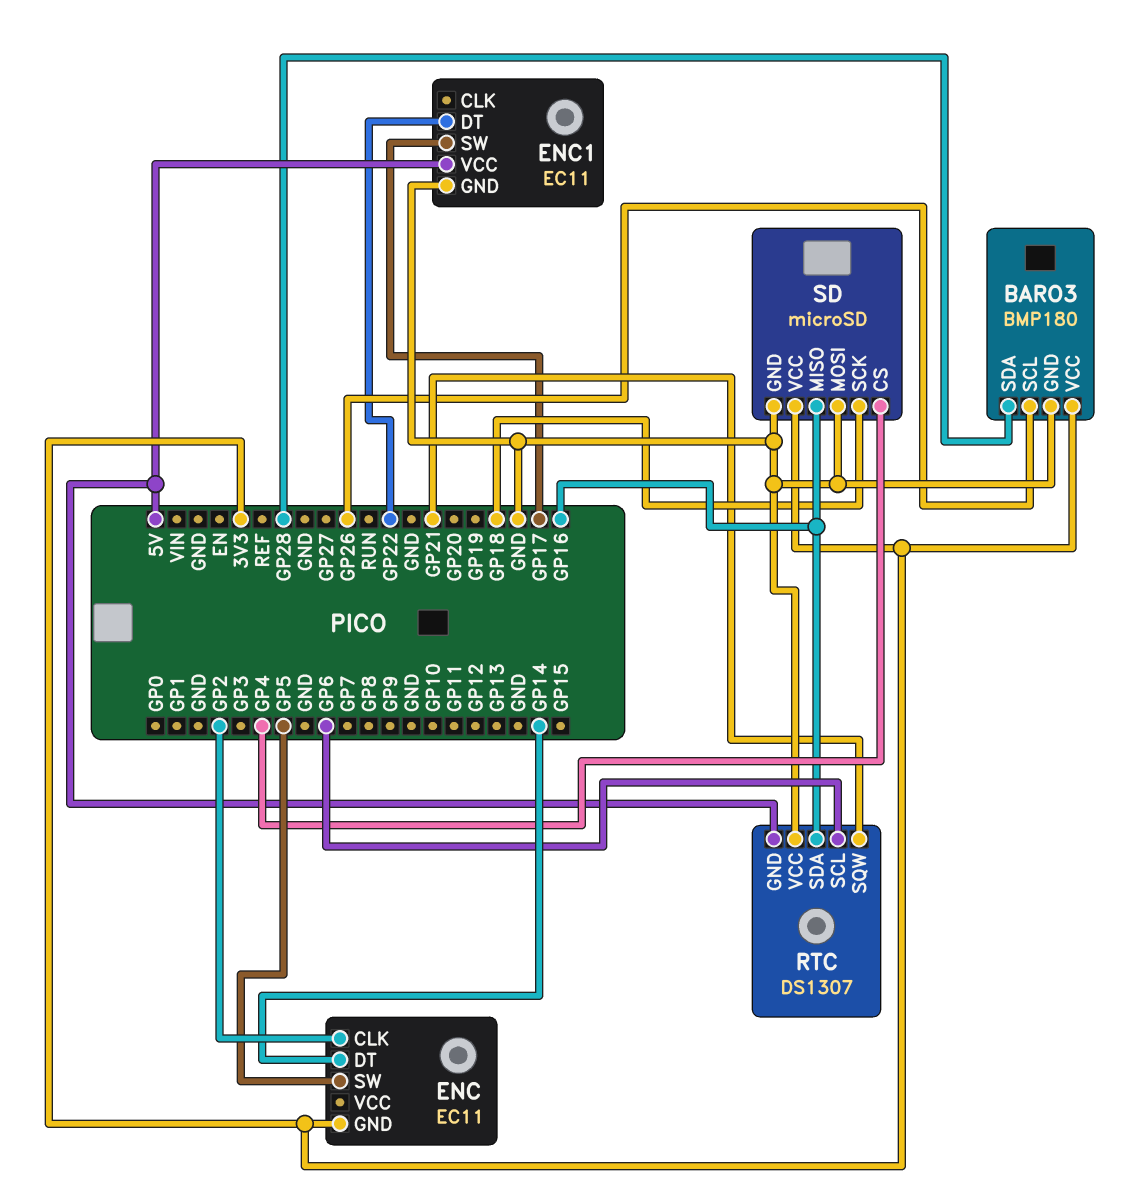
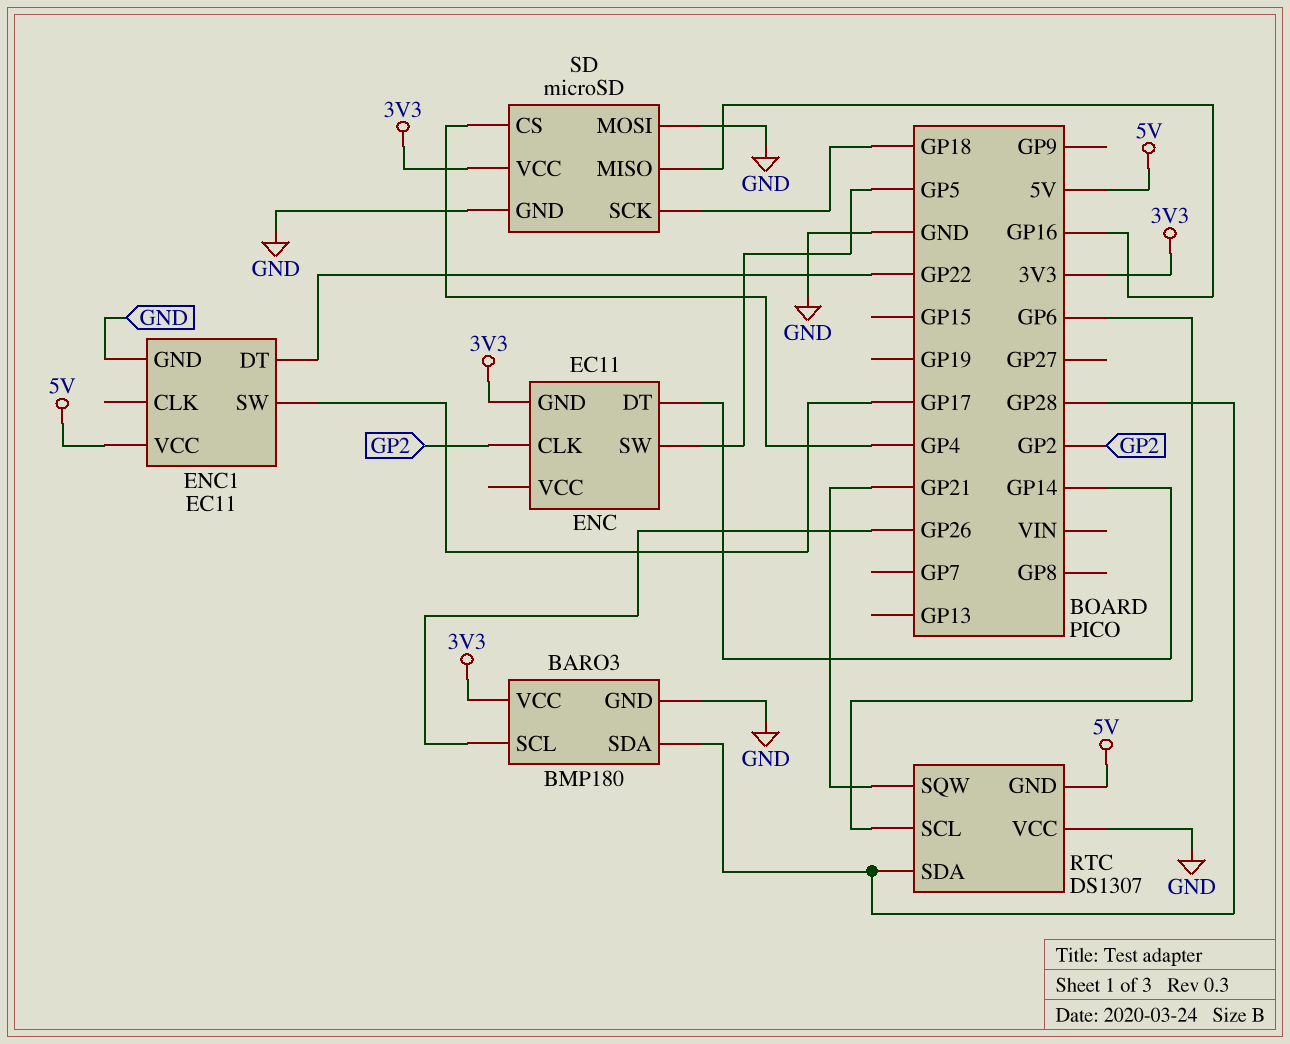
RTC pin SDA: GP16 -> GP28

